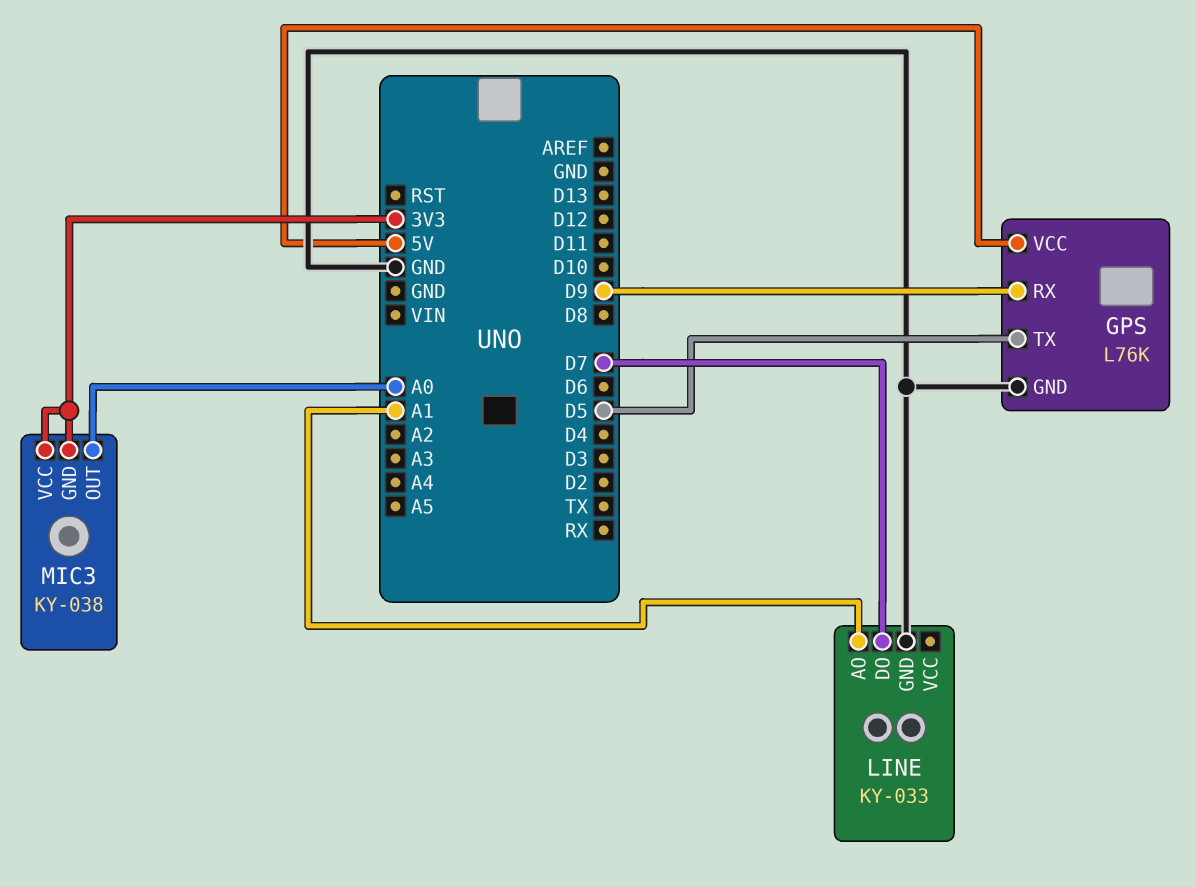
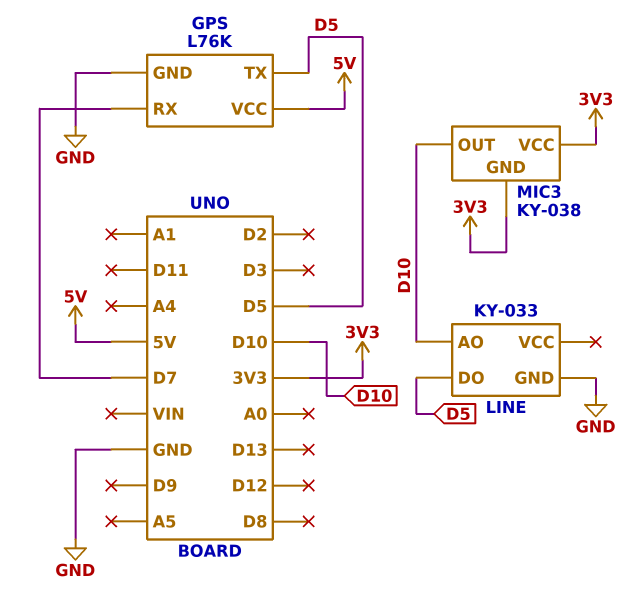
GPS pin RX: D9 -> D7
LINE pin AO: A1 -> D10
LINE pin DO: D7 -> D5
MIC3 pin OUT: A0 -> D10

